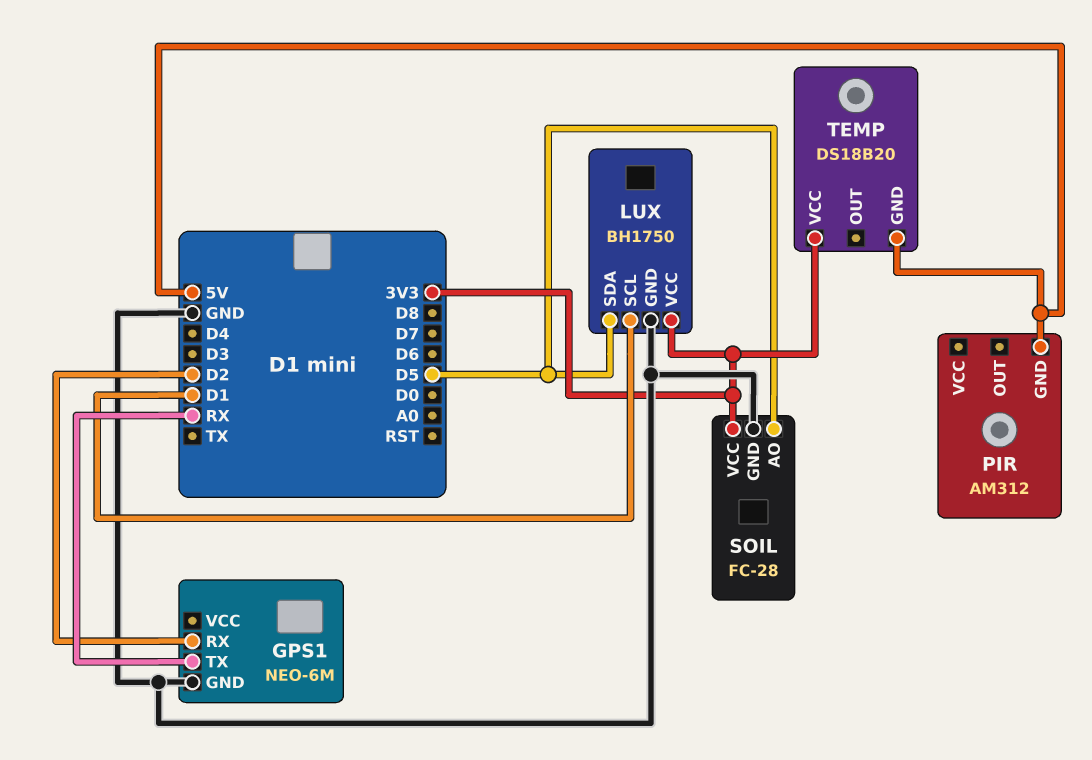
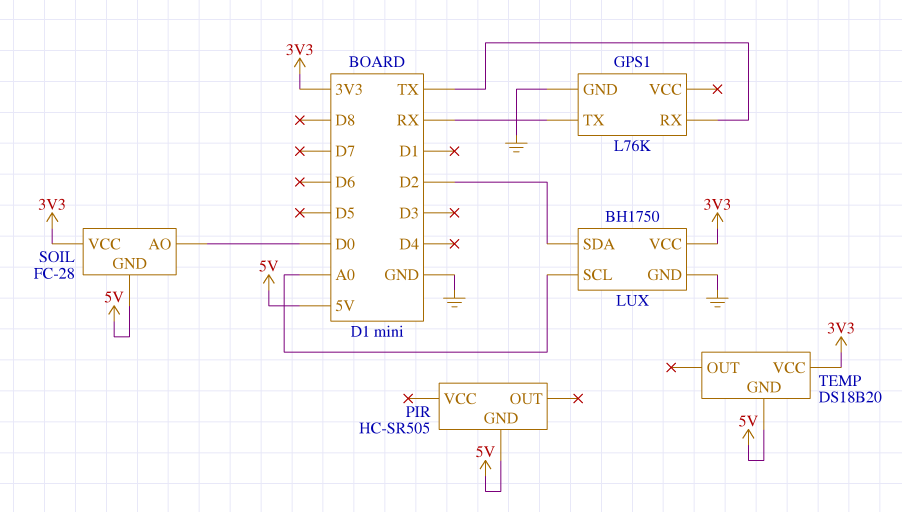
GPS1: NEO-6M -> L76K
GPS1 pin RX: D2 -> TX
LUX pin SCL: D1 -> A0
LUX pin SDA: D5 -> D2
PIR: AM312 -> HC-SR505
SOIL pin AO: D5 -> D0
SOIL pin GND: GND -> 5V

